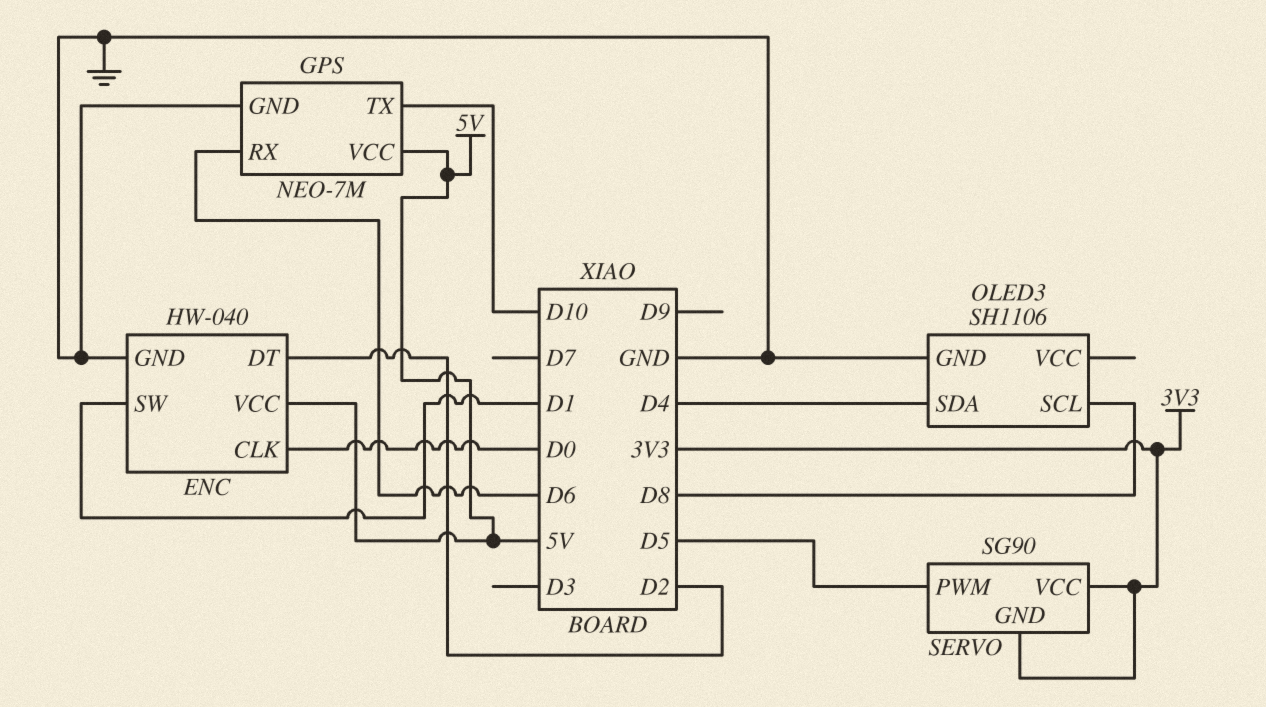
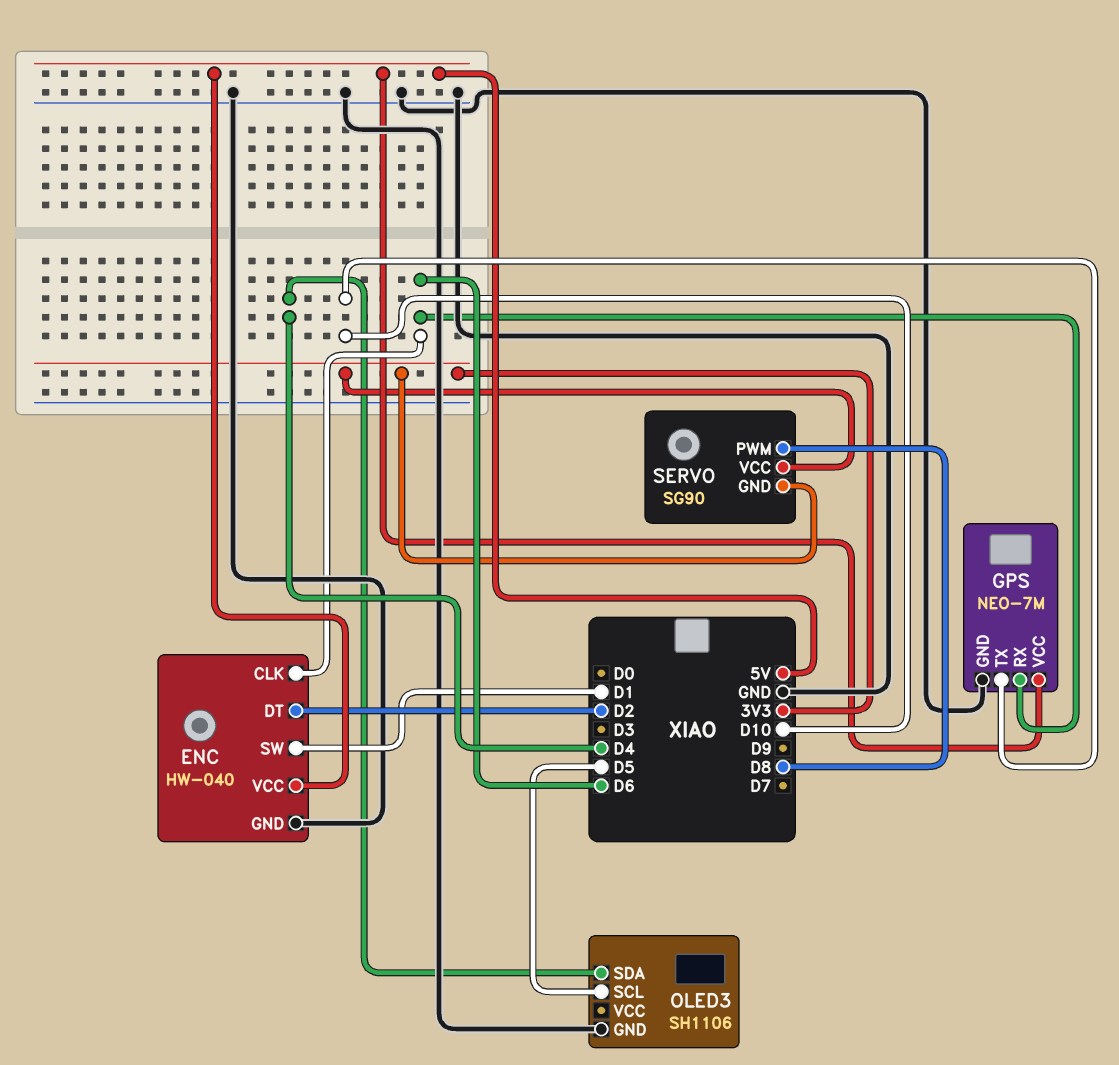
ENC pin CLK: D0 -> D6
OLED3 pin SCL: D8 -> D5
SERVO pin PWM: D5 -> D8

